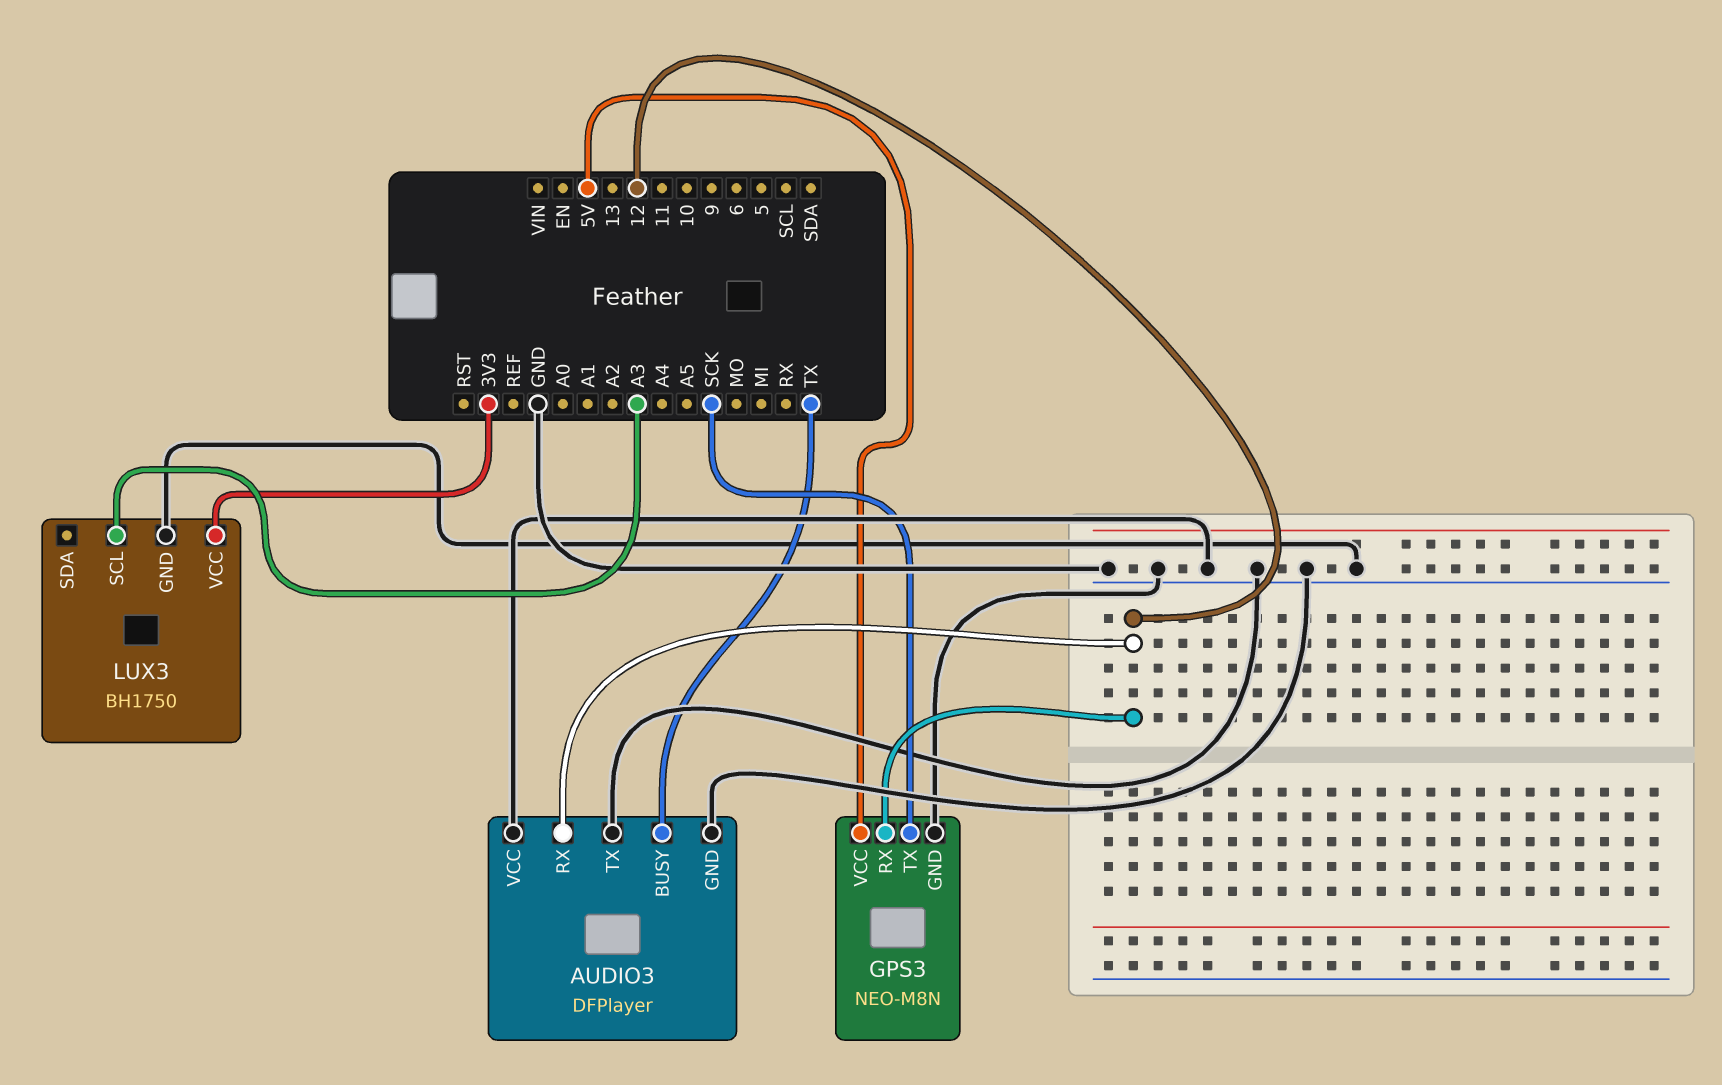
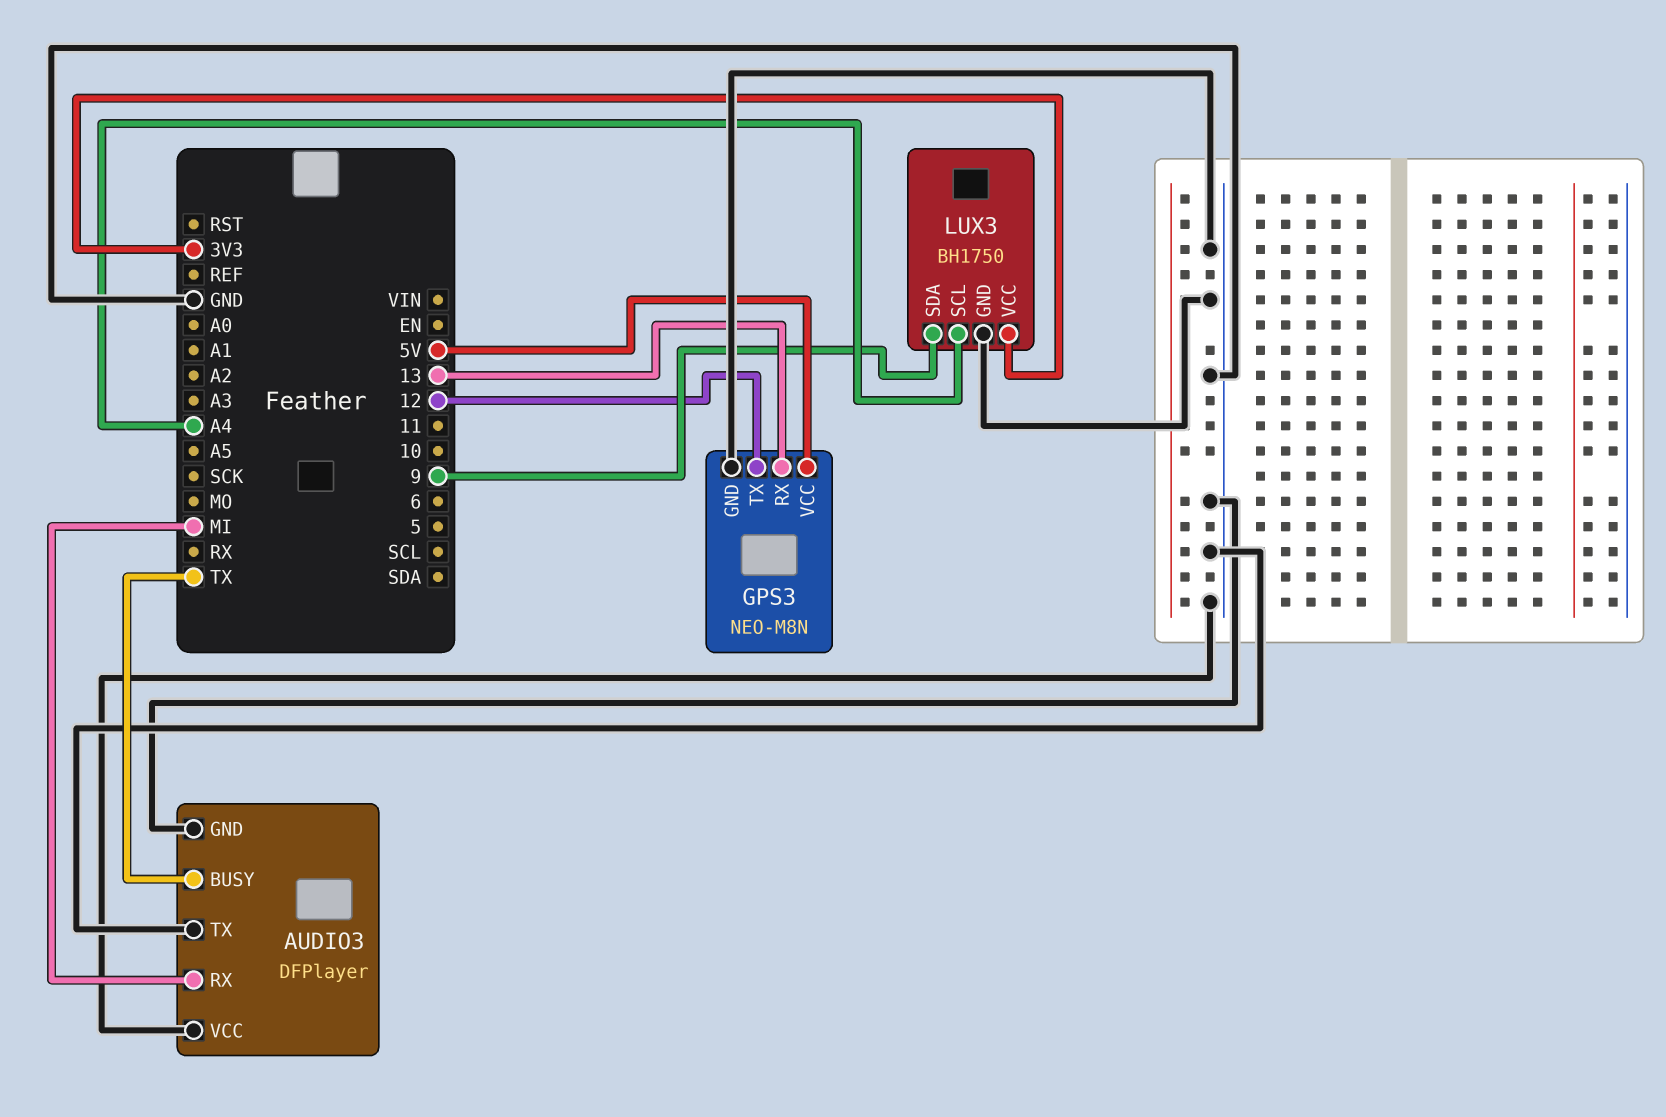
AUDIO3 pin RX: 12 -> MI
GPS3 pin RX: 12 -> 13
GPS3 pin TX: SCK -> 12
LUX3 pin SCL: A3 -> A4
LUX3 pin SDA: none -> 9

